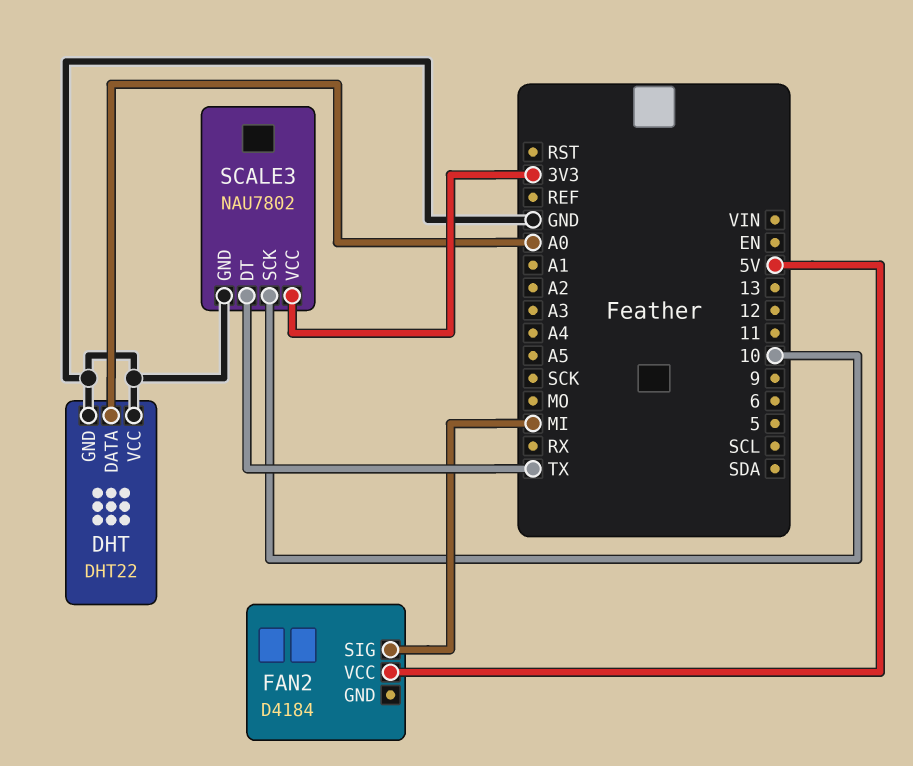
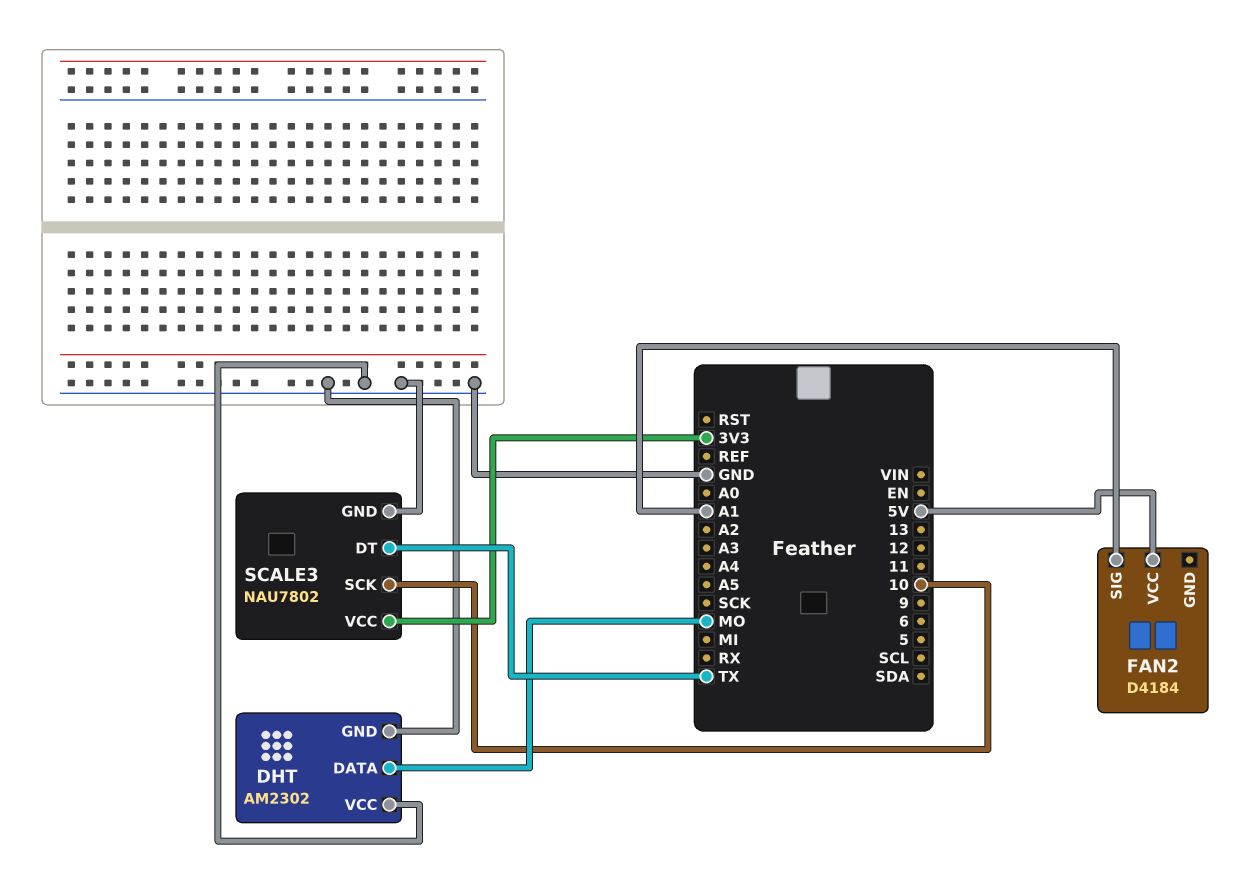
DHT: DHT22 -> AM2302
DHT pin DATA: A0 -> MO
FAN2 pin SIG: MI -> A1

